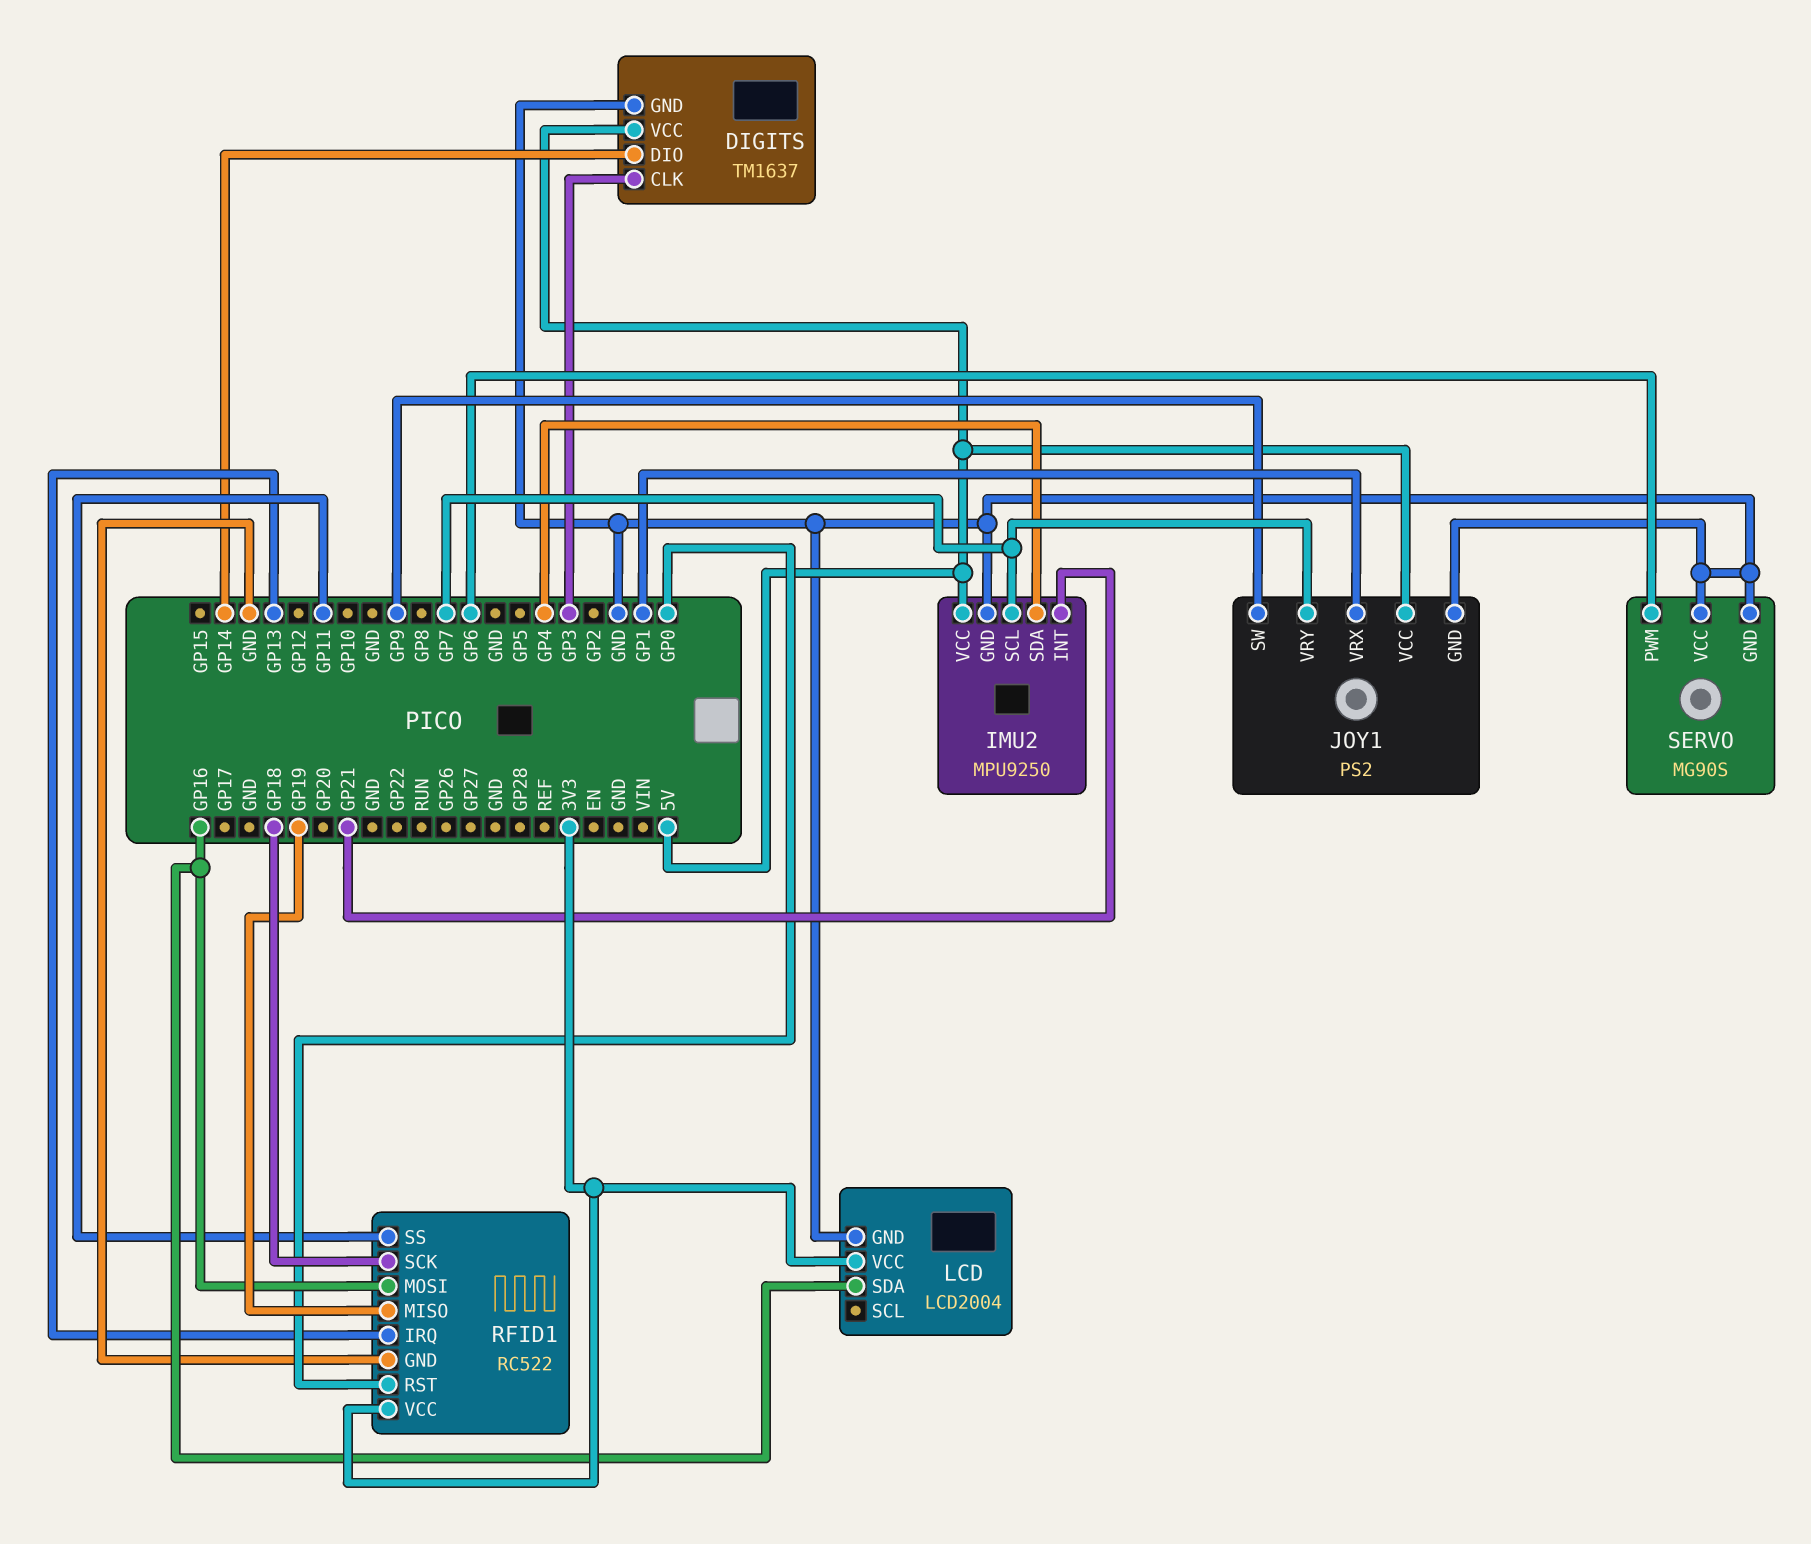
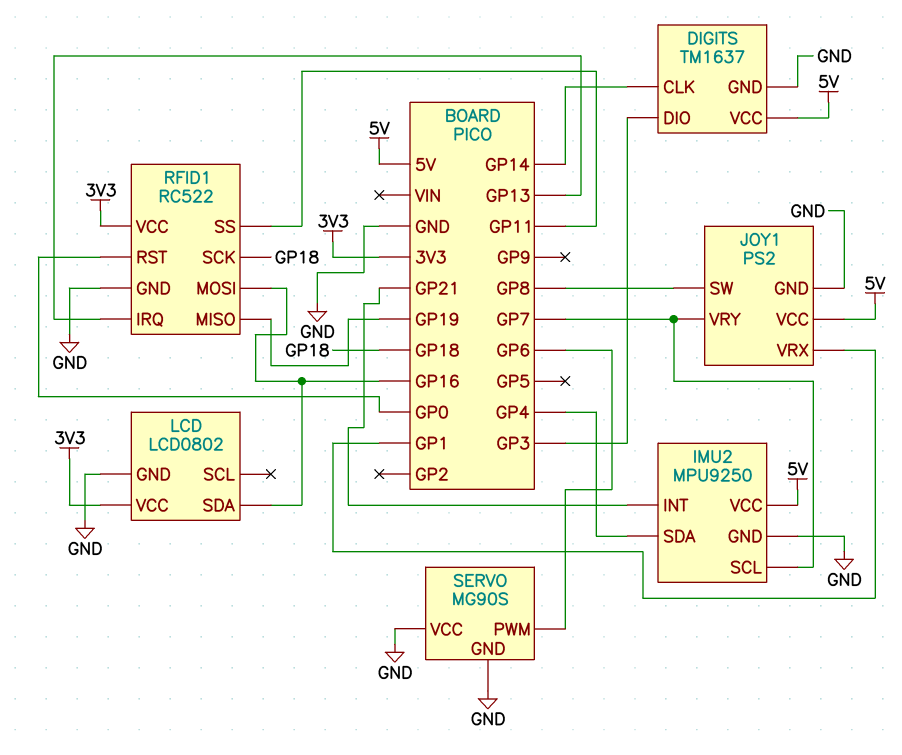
DIGITS pin CLK: GP3 -> GP14
DIGITS pin DIO: GP14 -> GP3
JOY1 pin SW: GP9 -> GP8
LCD: LCD2004 -> LCD0802

